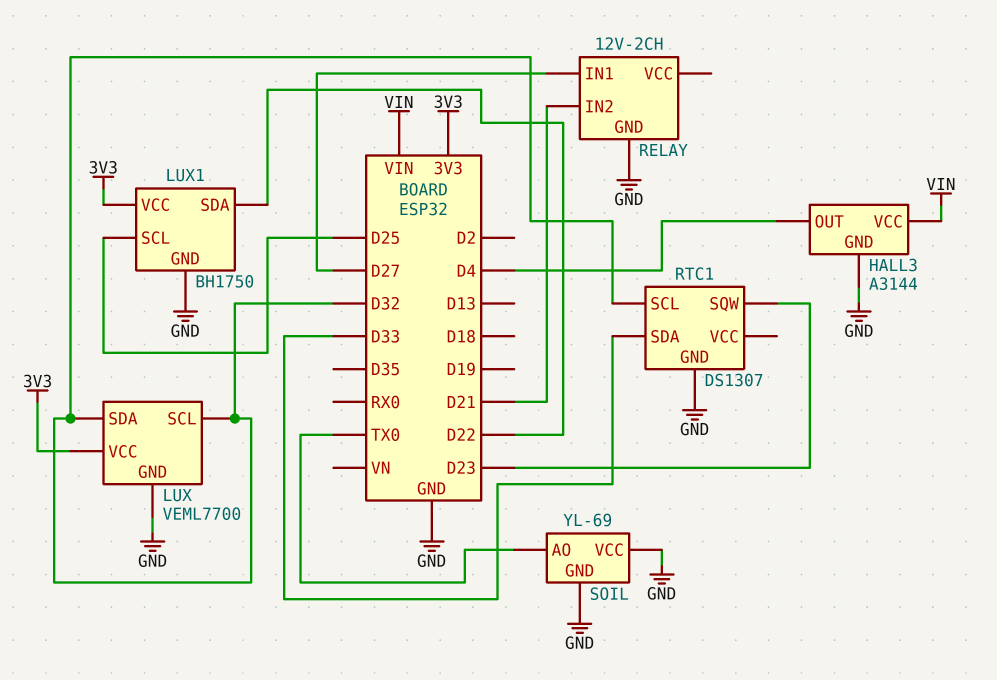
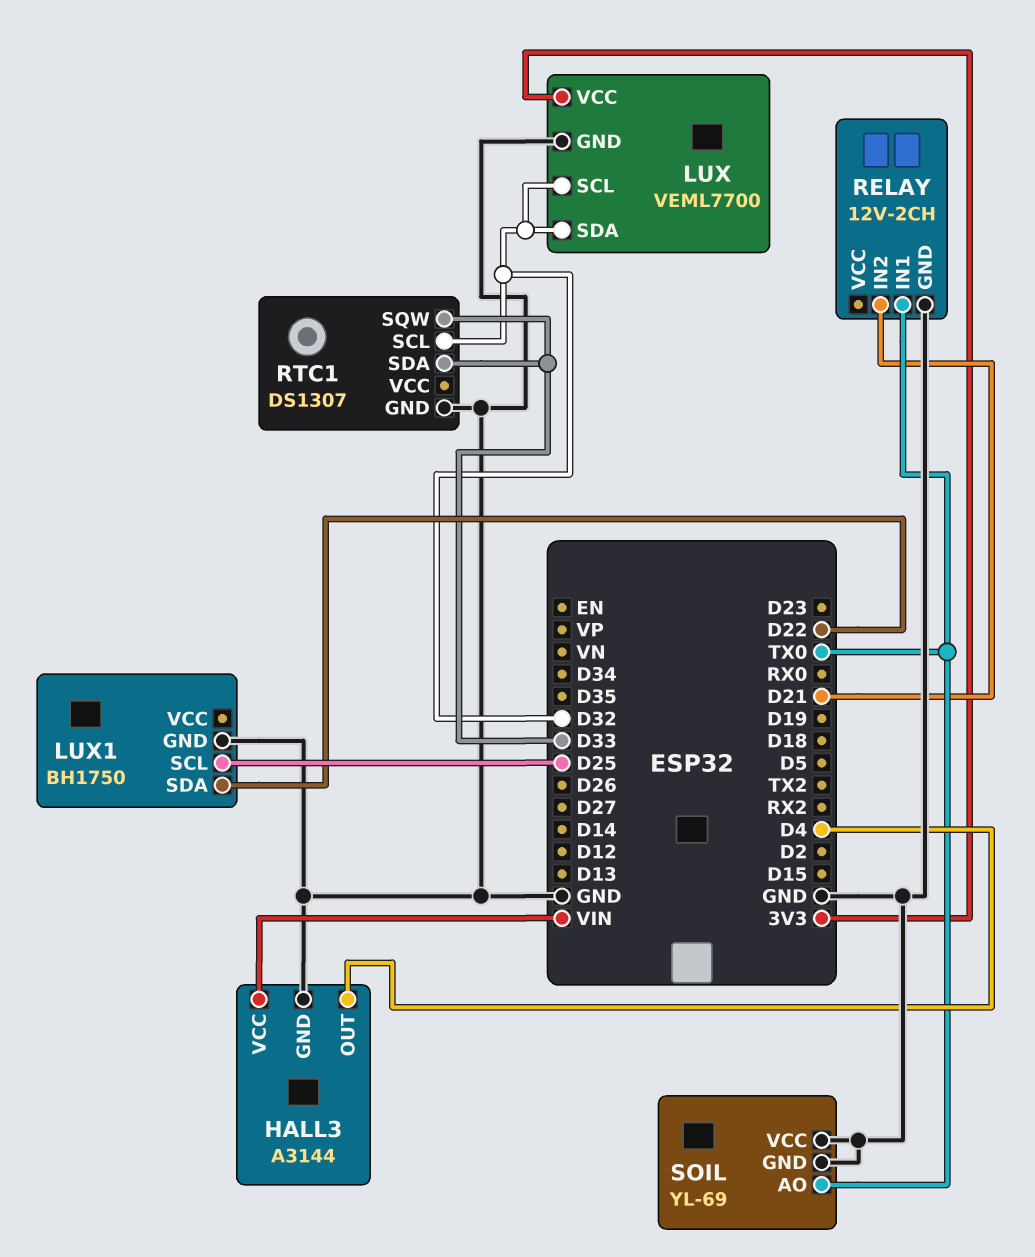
LUX1 pin VCC: 3V3 -> none
RELAY pin IN1: D27 -> TX0
RTC1 pin SQW: D23 -> D33

